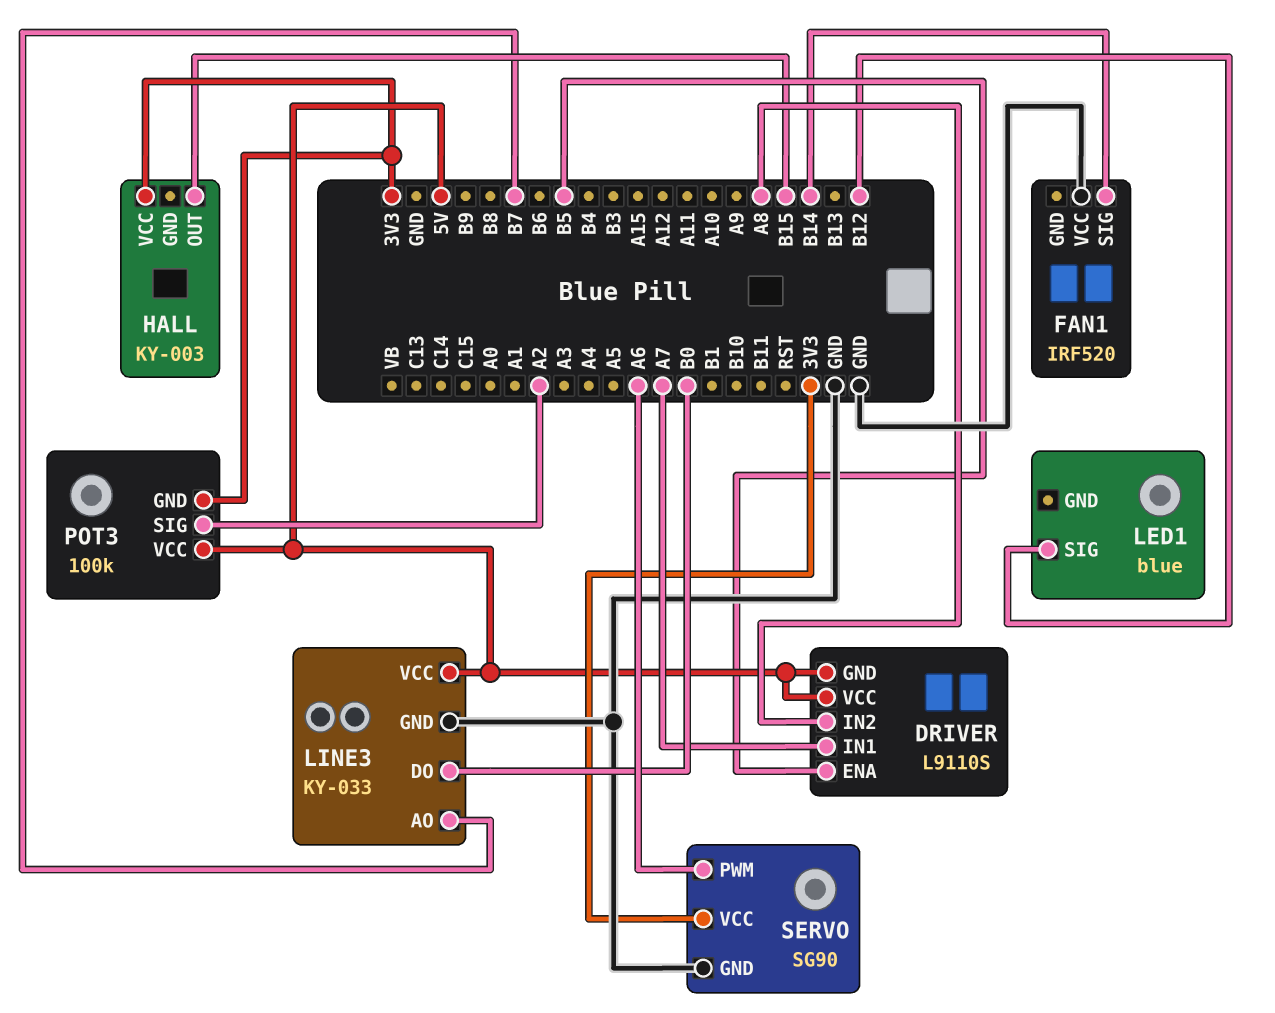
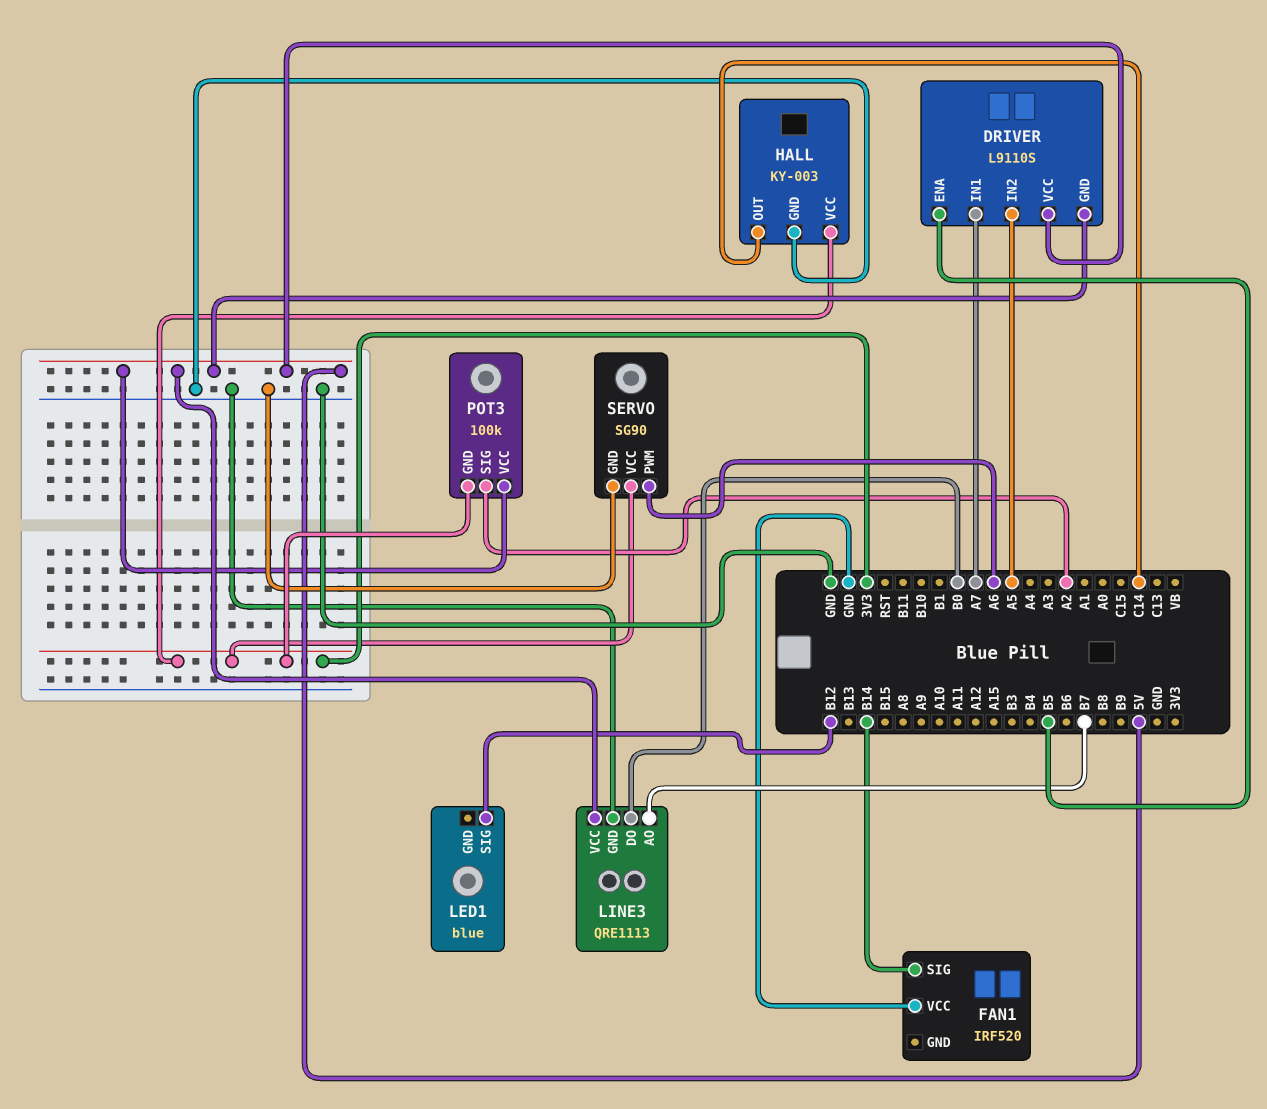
DRIVER pin IN2: A8 -> A5
HALL pin GND: none -> GND
HALL pin OUT: B15 -> C14
LINE3: KY-033 -> QRE1113

